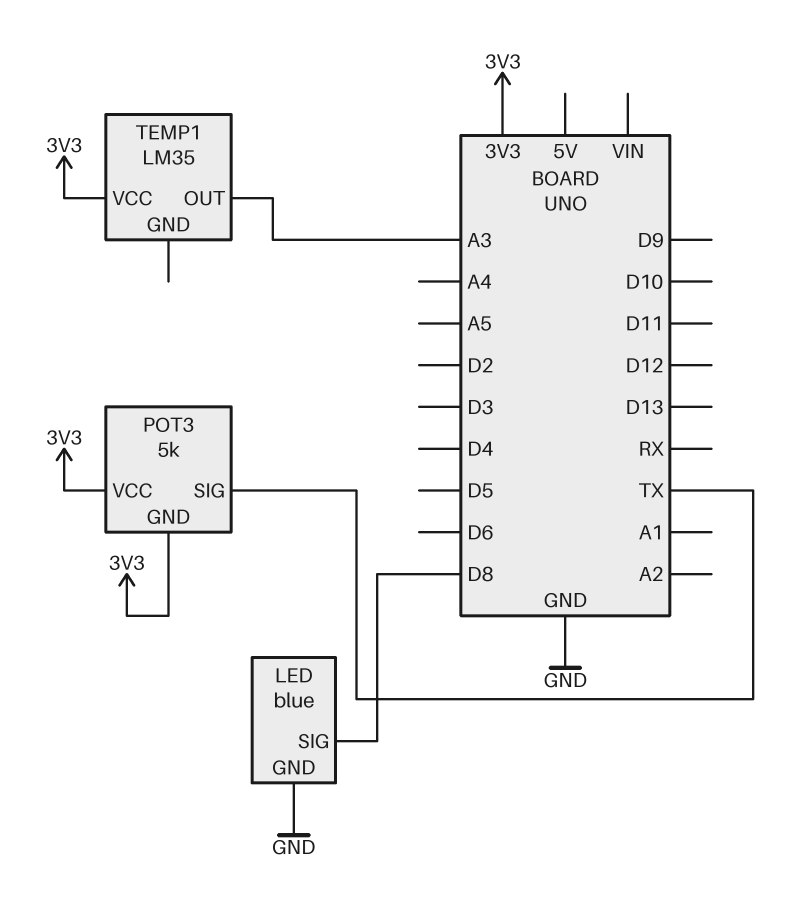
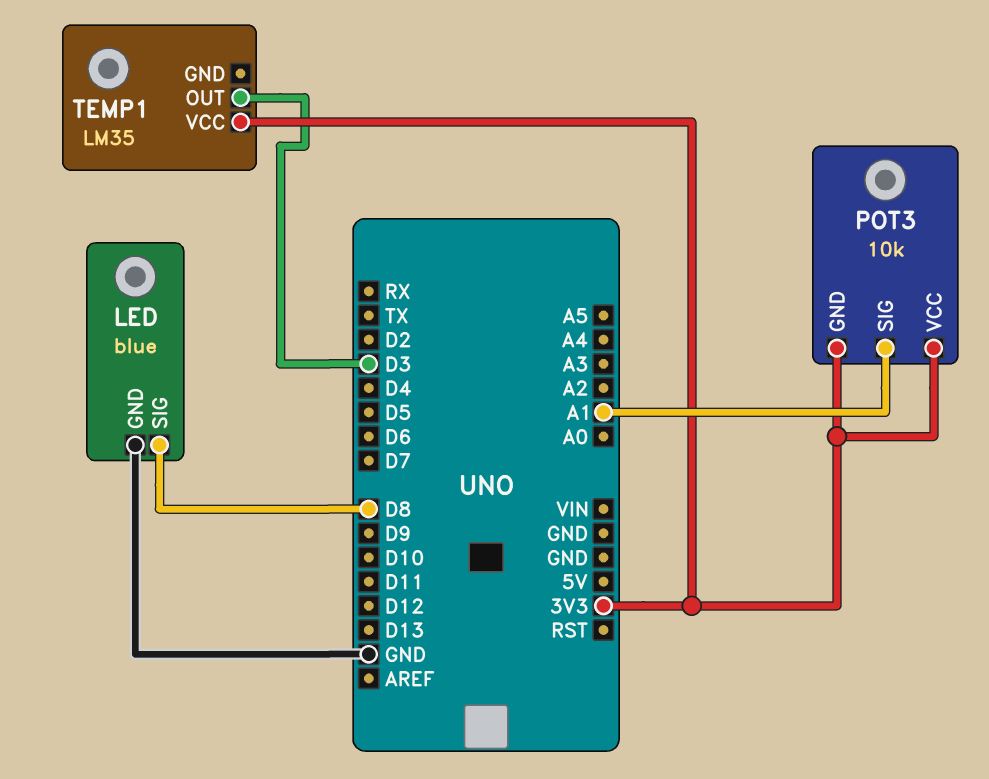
POT3: 5k -> 10k
POT3 pin SIG: TX -> A1
TEMP1 pin OUT: A3 -> D3

